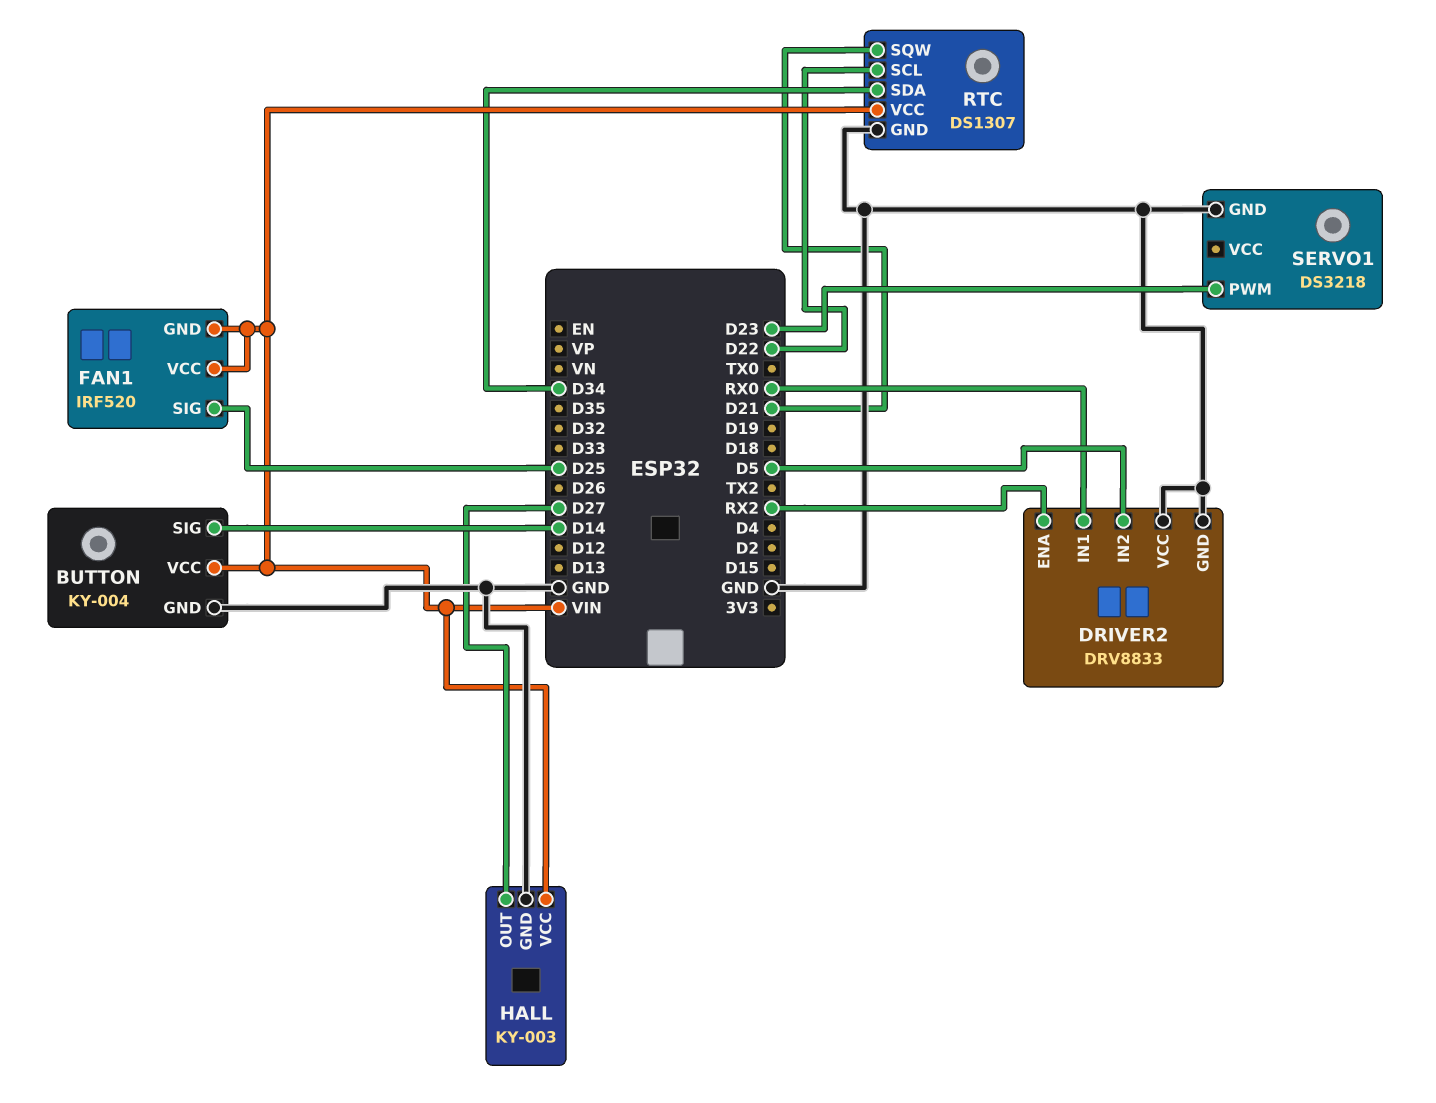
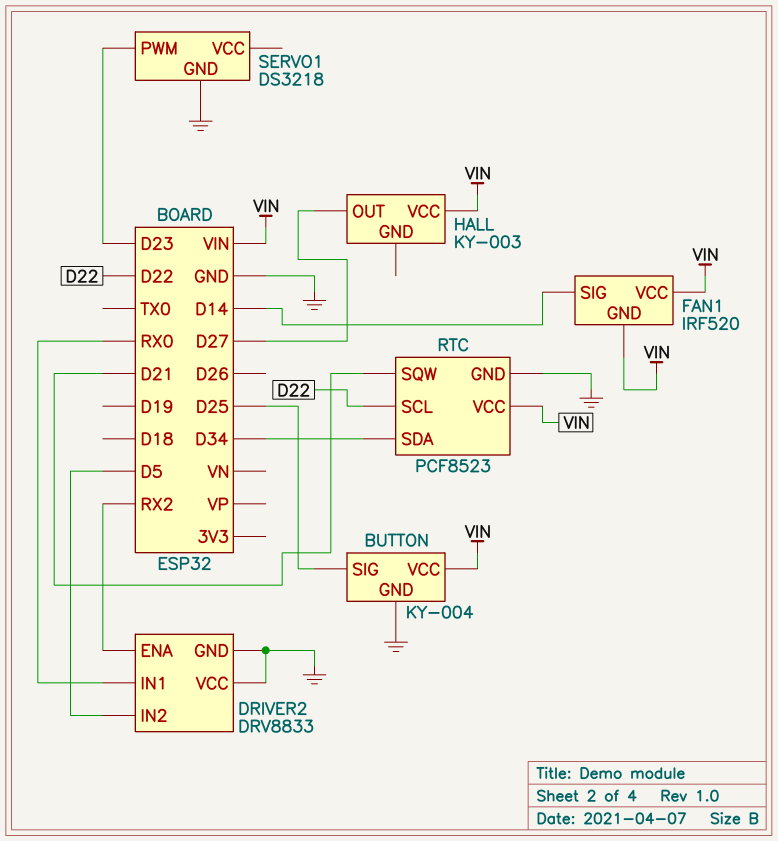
BUTTON pin SIG: D14 -> D25
FAN1 pin SIG: D25 -> D14
HALL pin GND: GND -> none
RTC: DS1307 -> PCF8523

